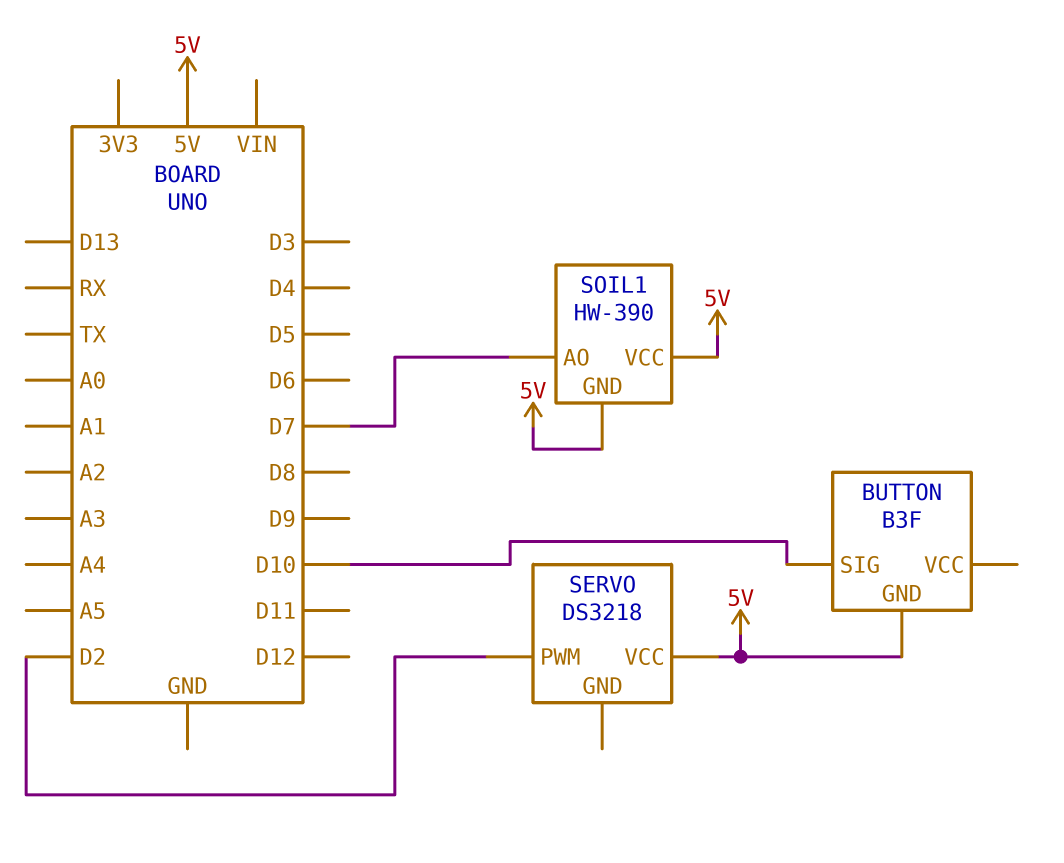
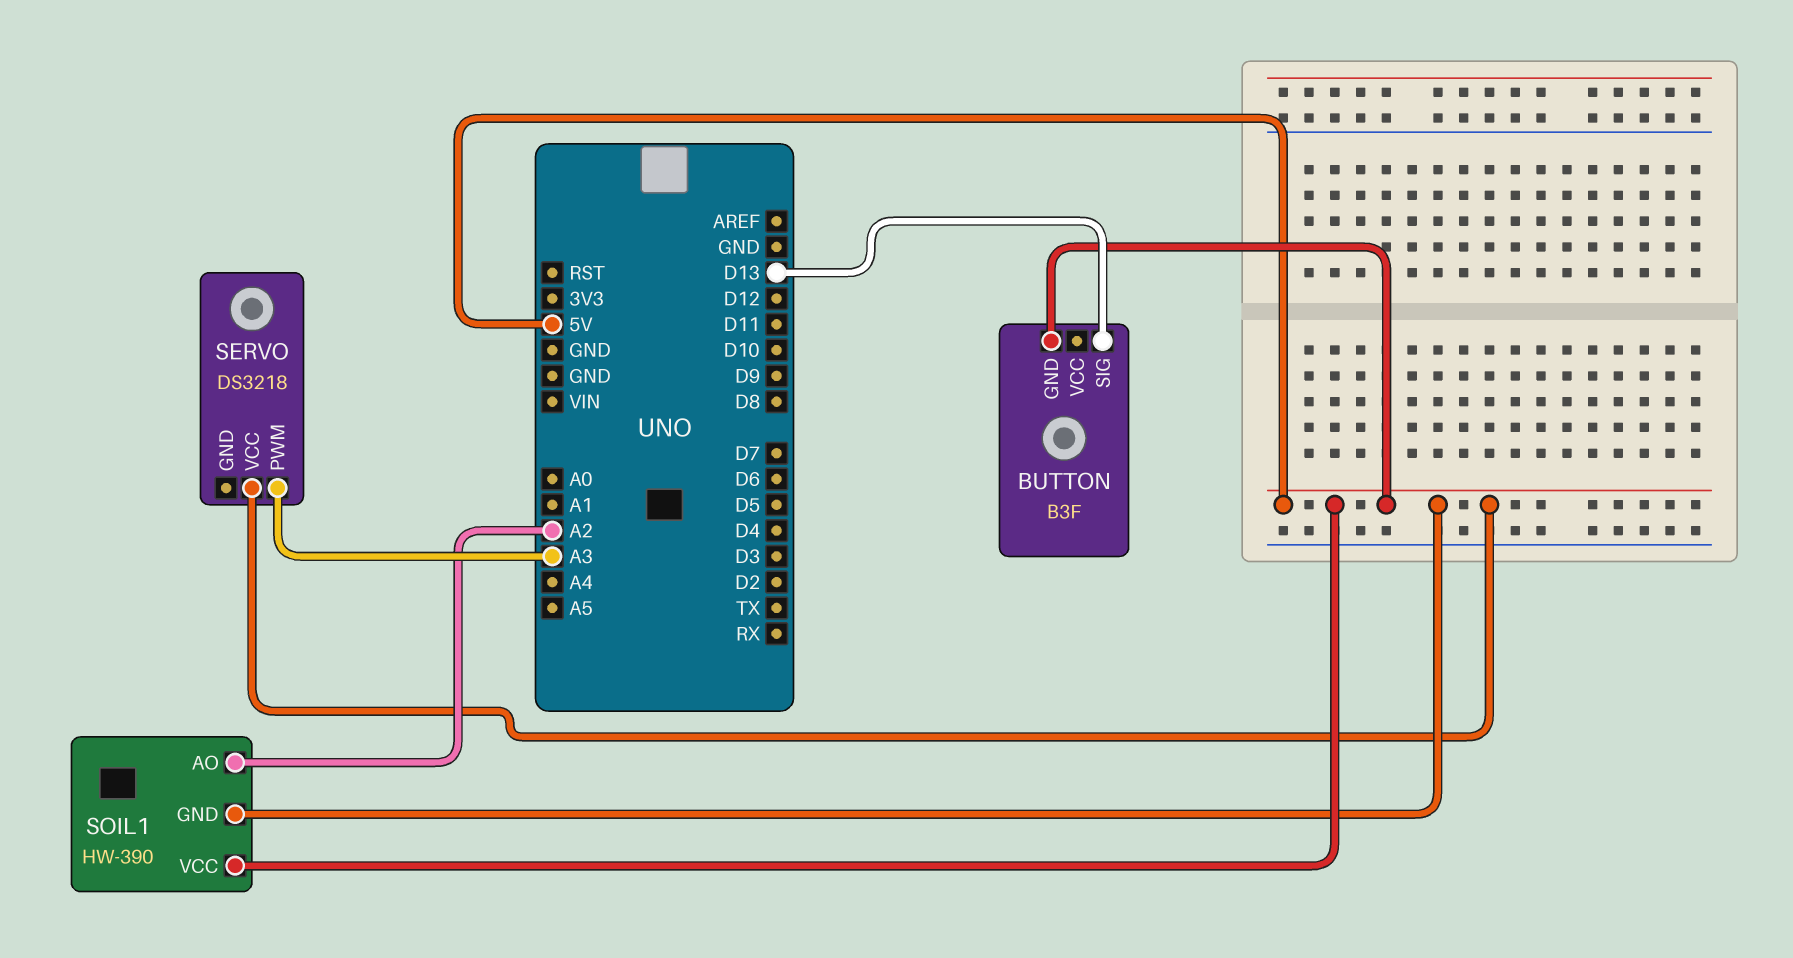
BUTTON pin SIG: D10 -> D13
SERVO pin PWM: D2 -> A3
SOIL1 pin AO: D7 -> A2

